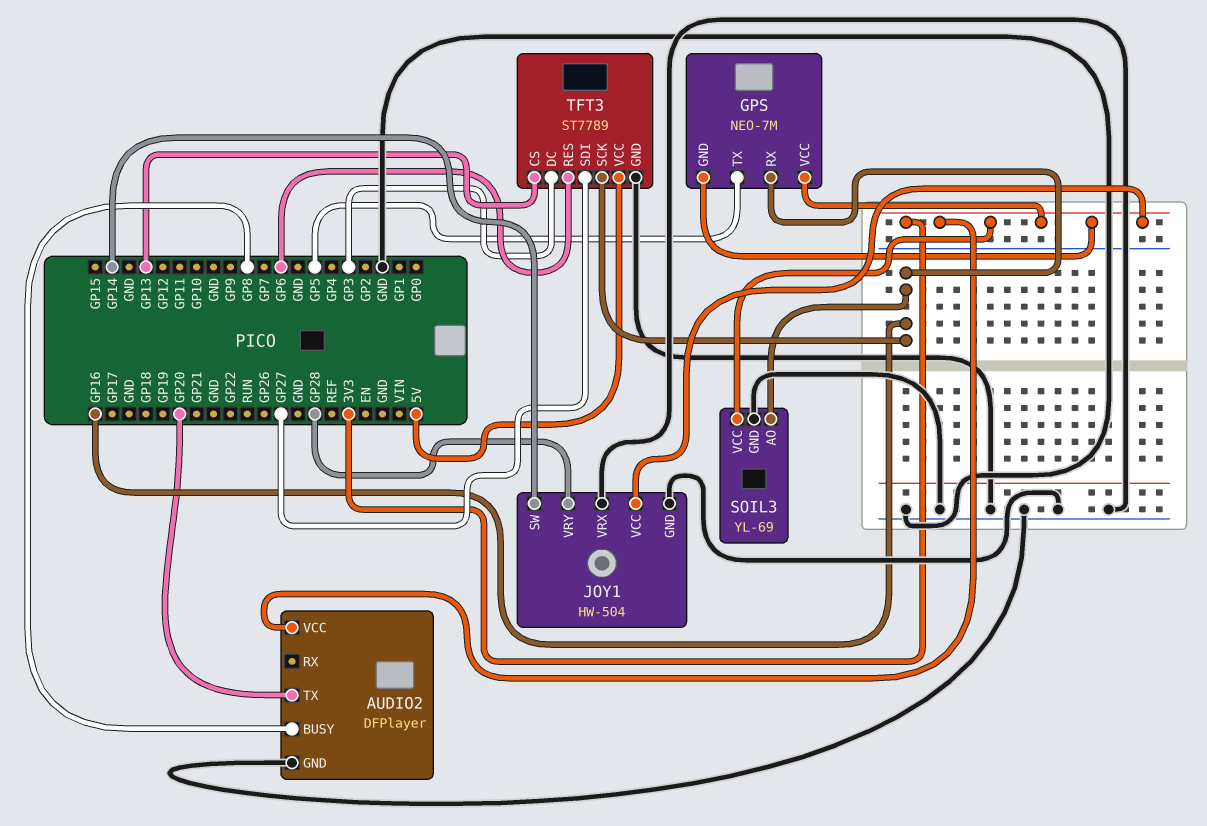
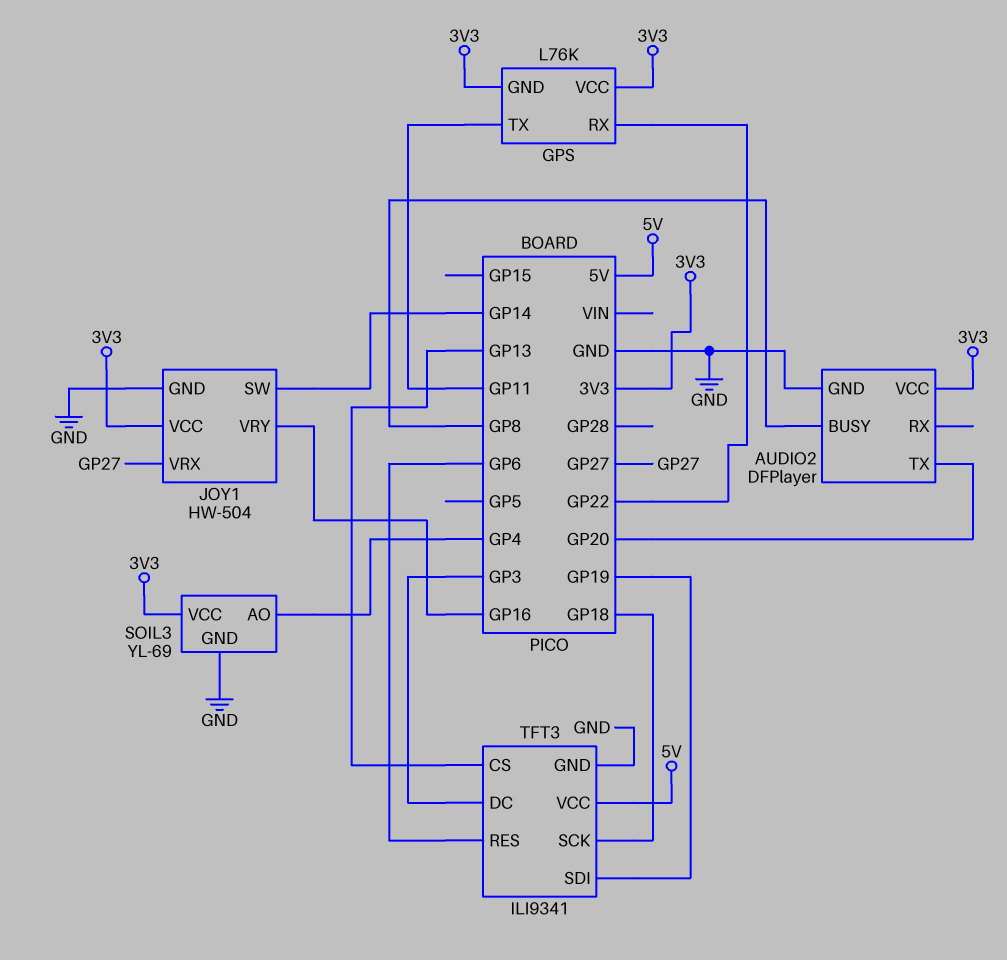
GPS: NEO-7M -> L76K
GPS pin RX: GP16 -> GP22
GPS pin TX: GP5 -> GP11
JOY1 pin VRX: GND -> GP27
JOY1 pin VRY: GP28 -> GP16
SOIL3 pin AO: GP16 -> GP4
TFT3: ST7789 -> ILI9341
TFT3 pin SCK: GP16 -> GP18
TFT3 pin SDI: GP27 -> GP19

